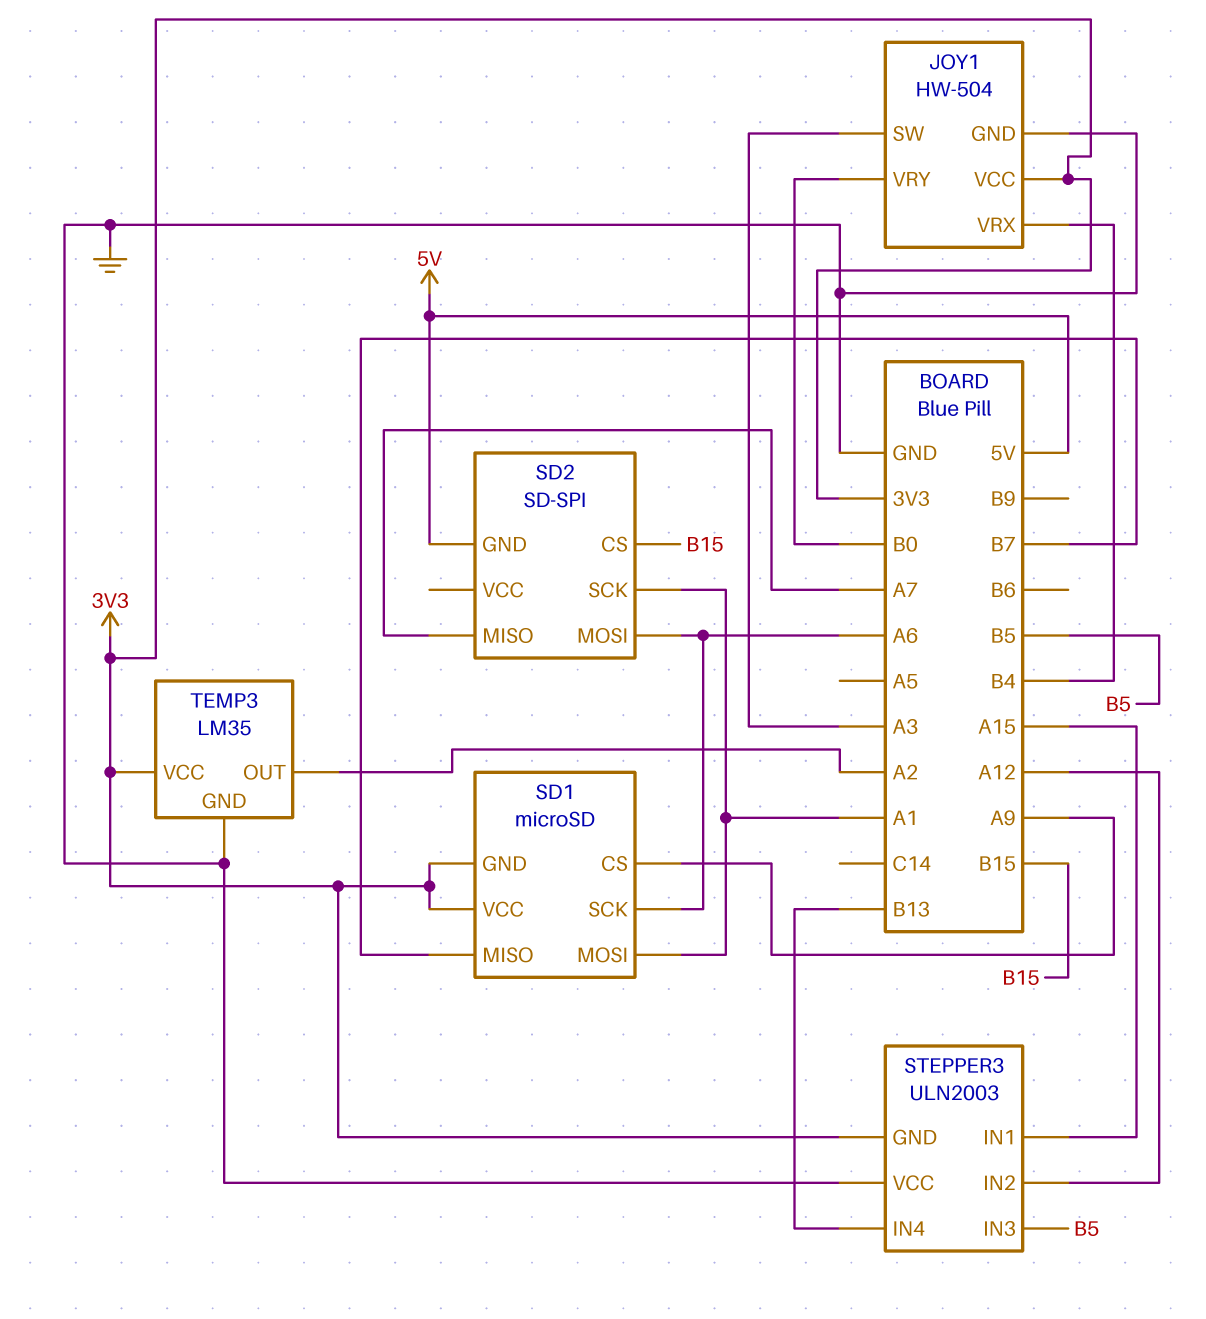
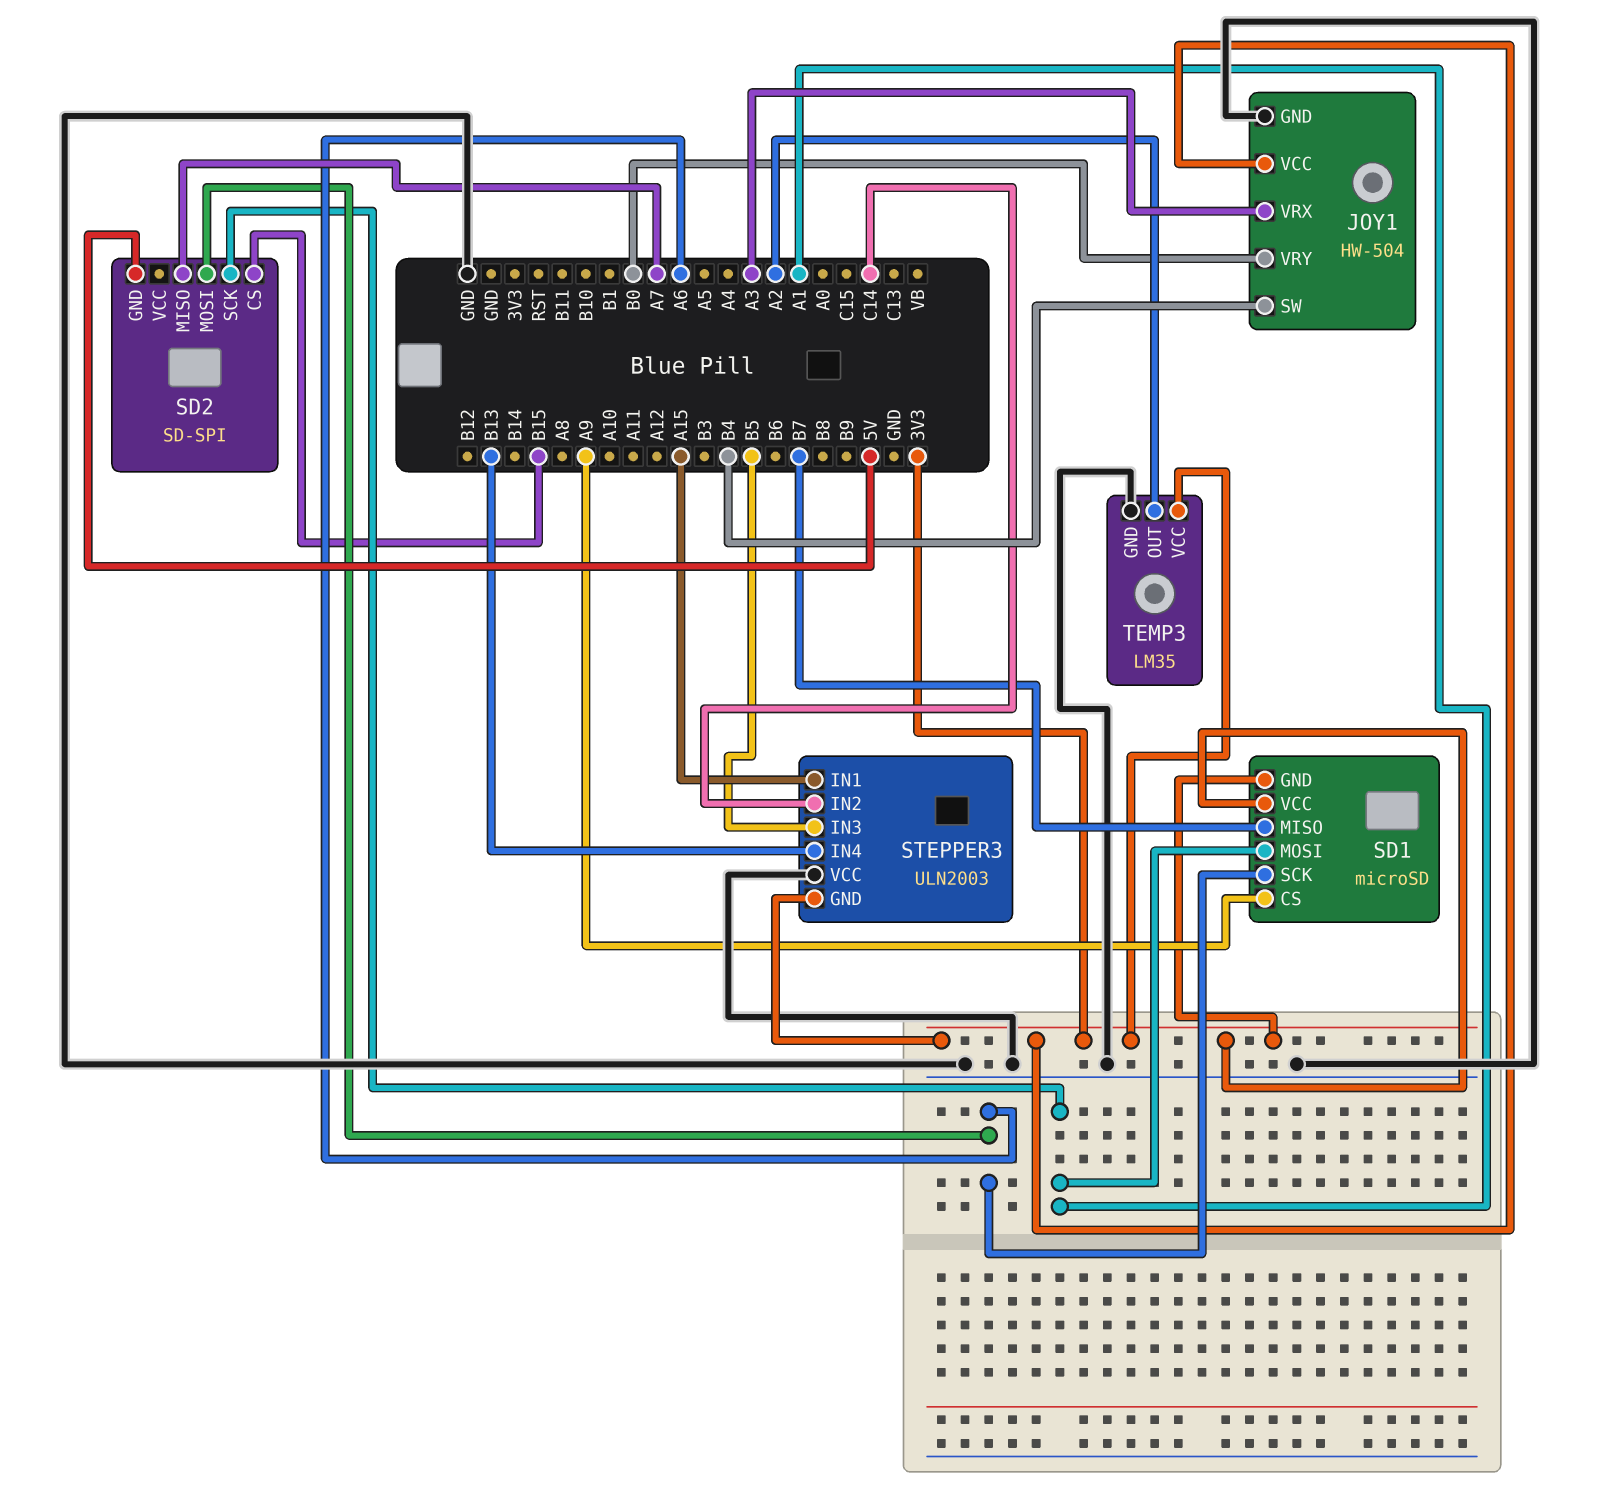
JOY1 pin SW: A3 -> B4
JOY1 pin VRX: B4 -> A3
STEPPER3 pin IN2: A12 -> C14

